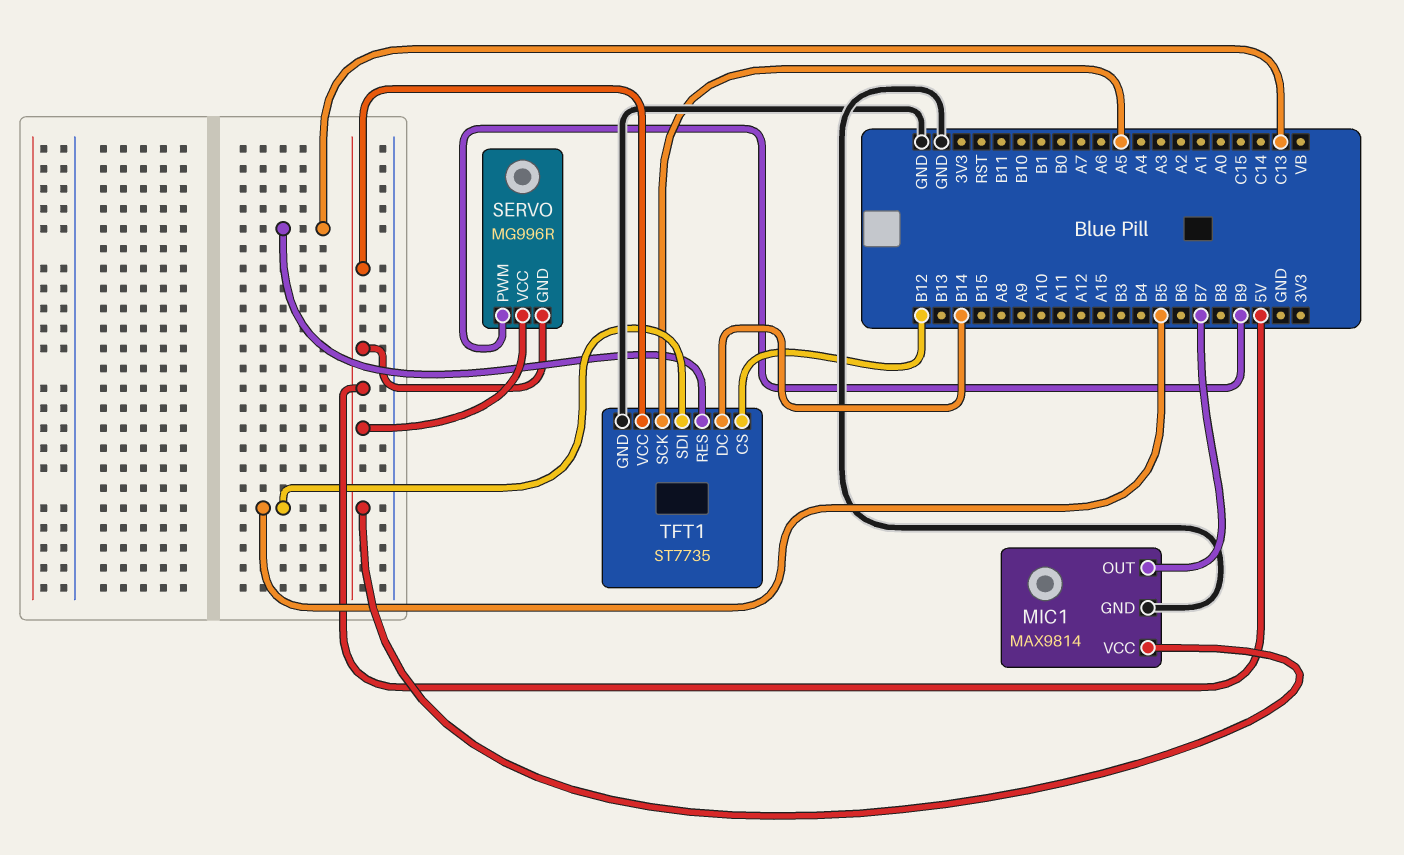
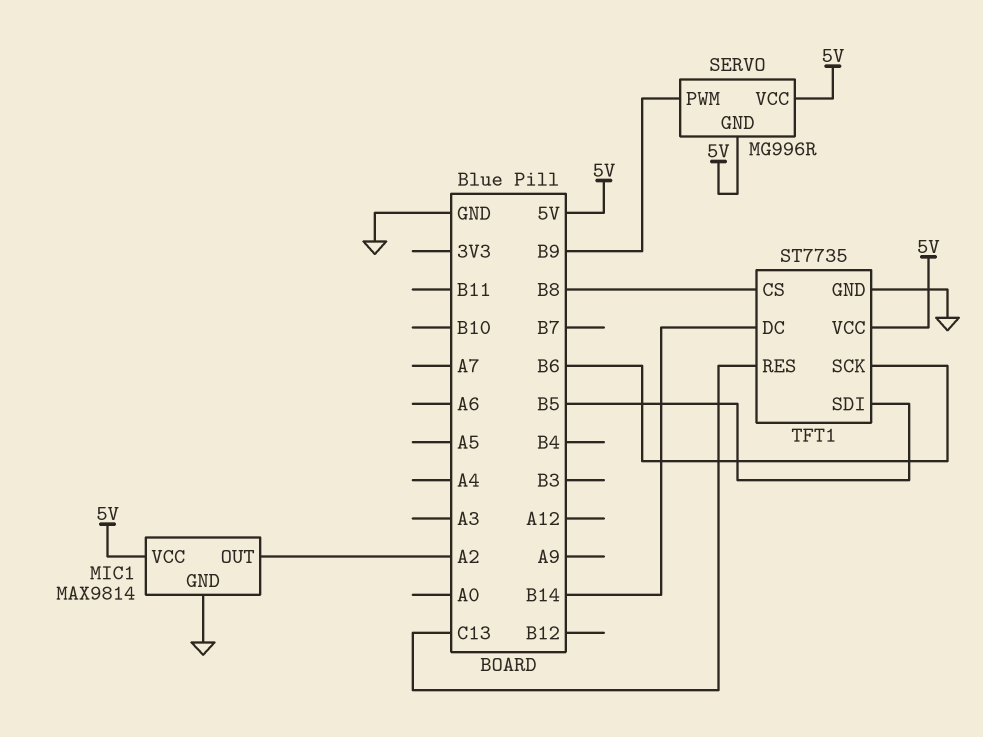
MIC1 pin OUT: B7 -> A2
TFT1 pin CS: B12 -> B8
TFT1 pin SCK: A5 -> B6

